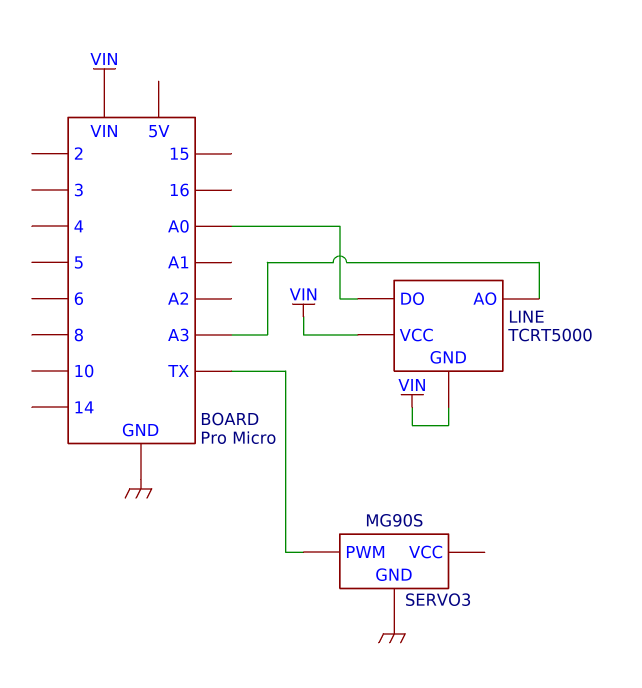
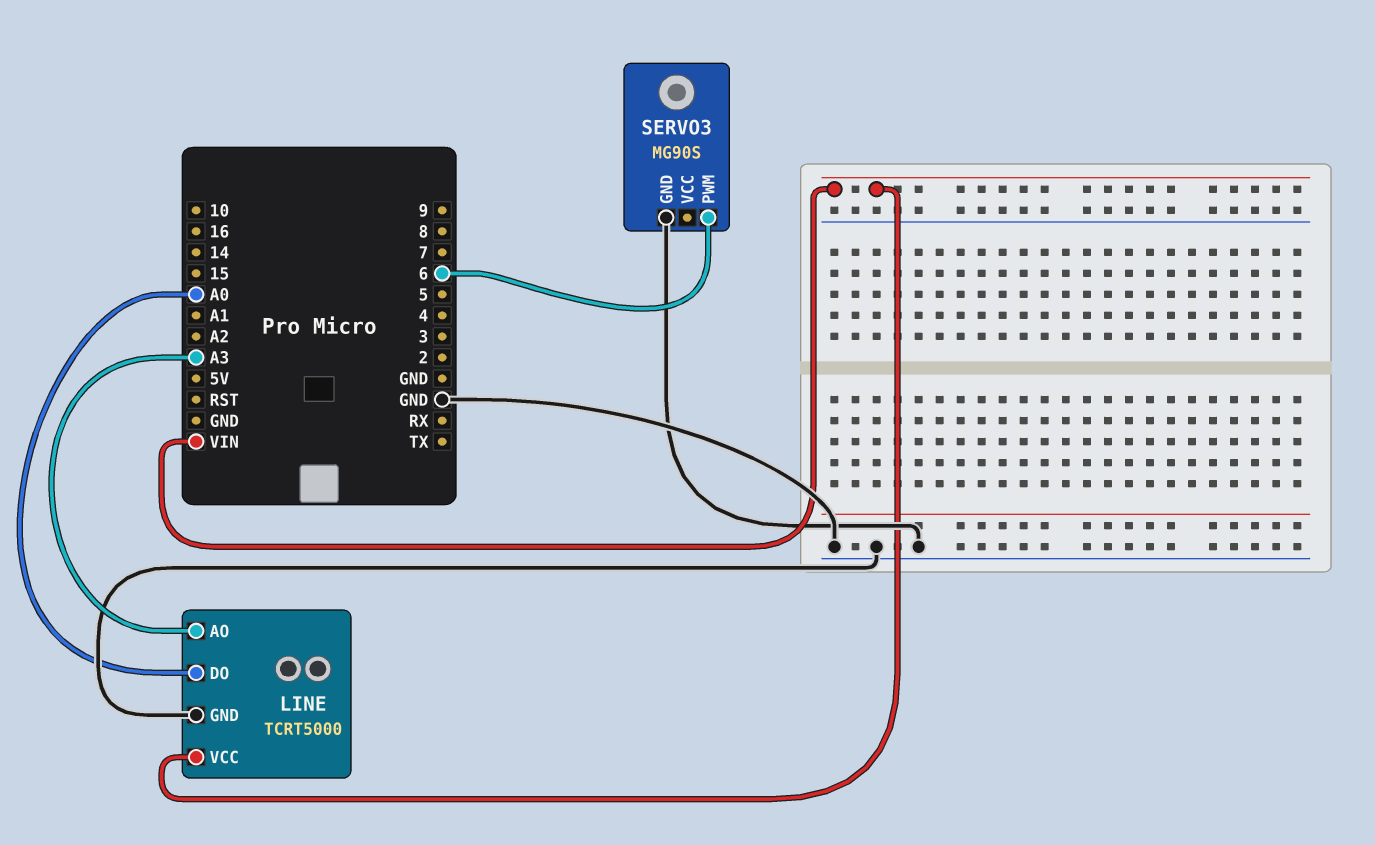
LINE pin GND: VIN -> GND
SERVO3 pin PWM: TX -> 6

